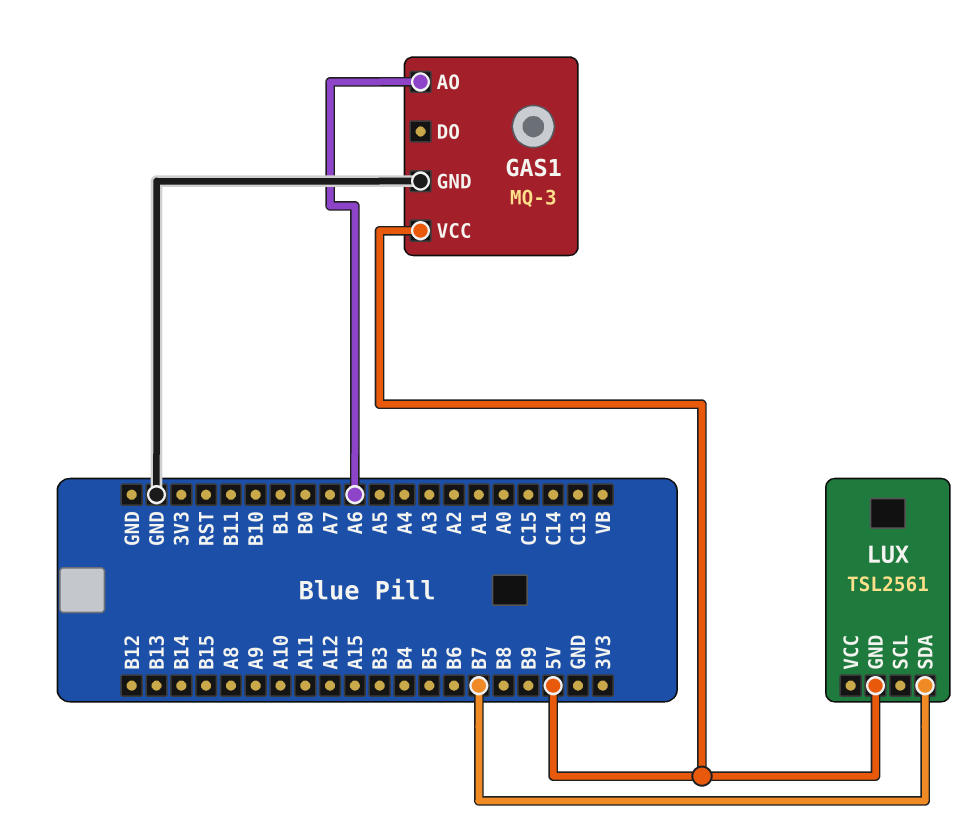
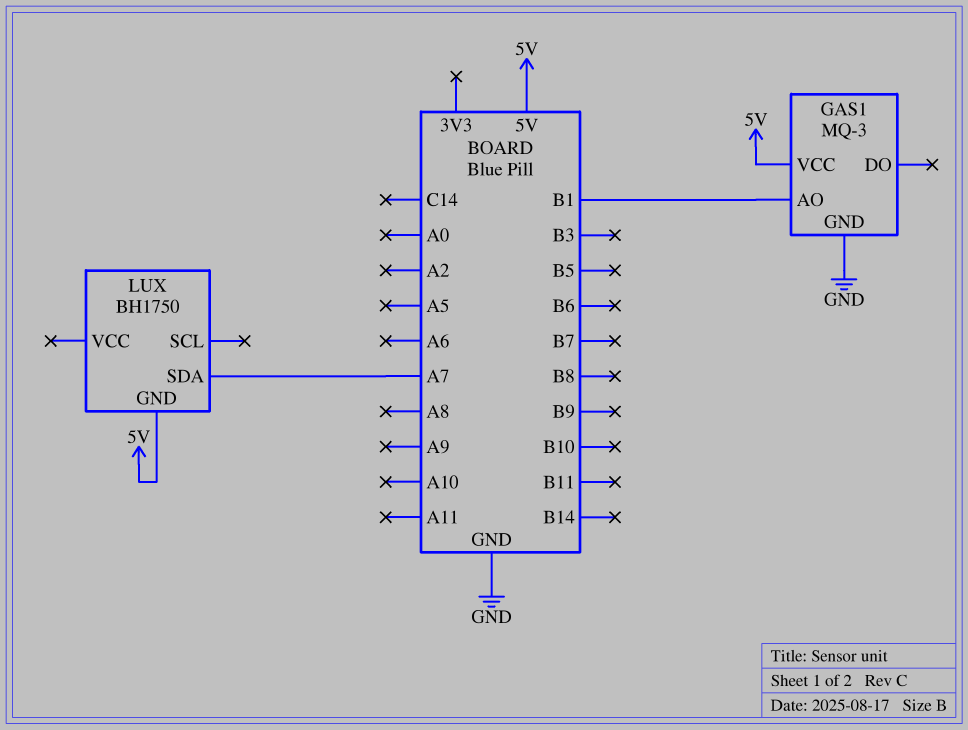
GAS1 pin AO: A6 -> B1
LUX: TSL2561 -> BH1750
LUX pin SDA: B7 -> A7

